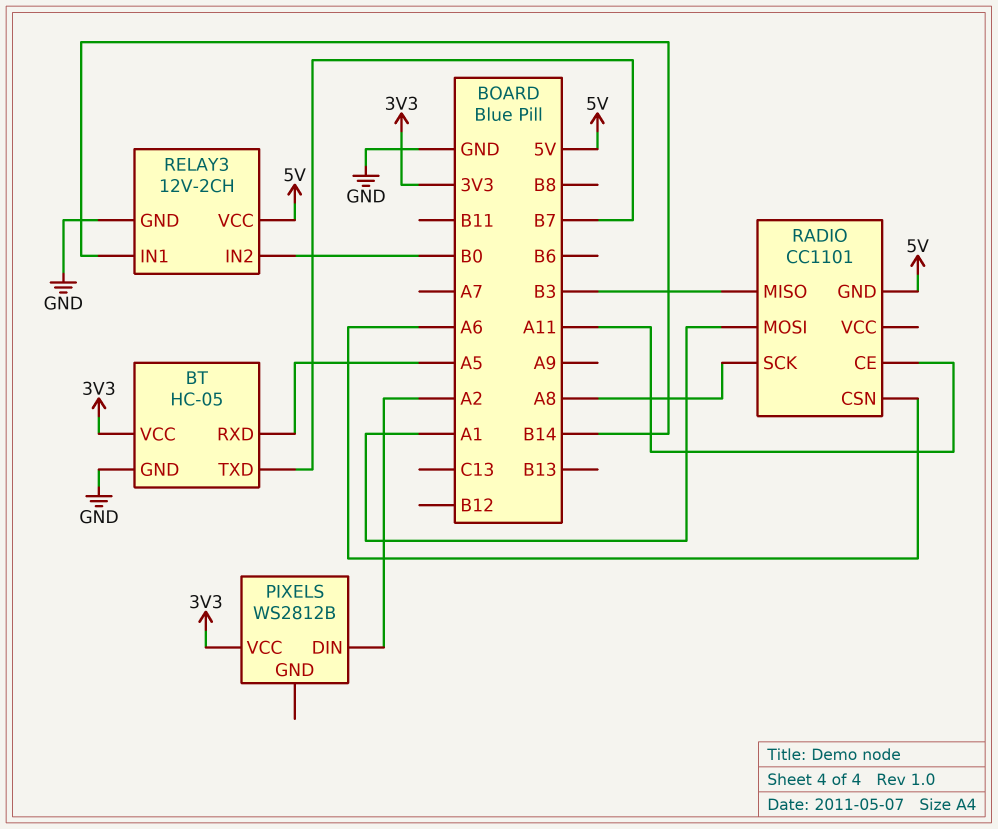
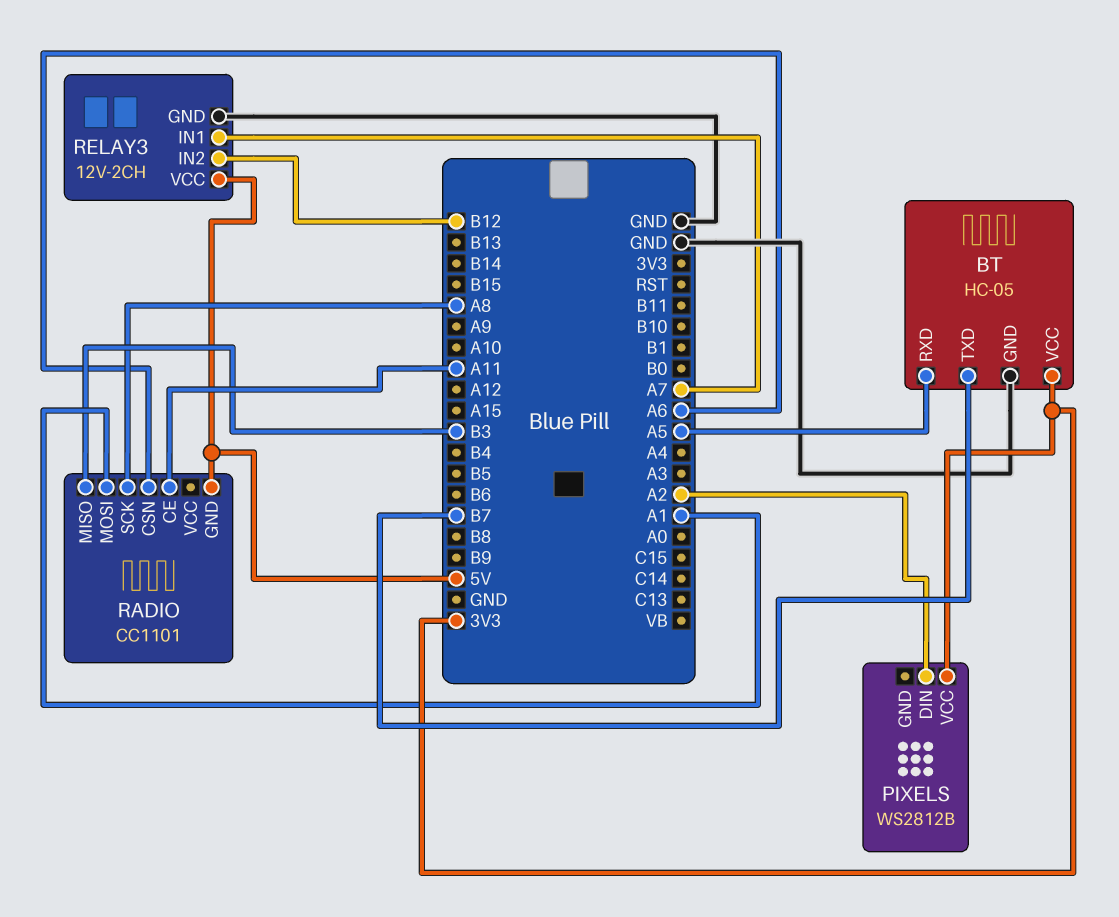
RELAY3 pin IN1: B14 -> A7
RELAY3 pin IN2: B0 -> B12

